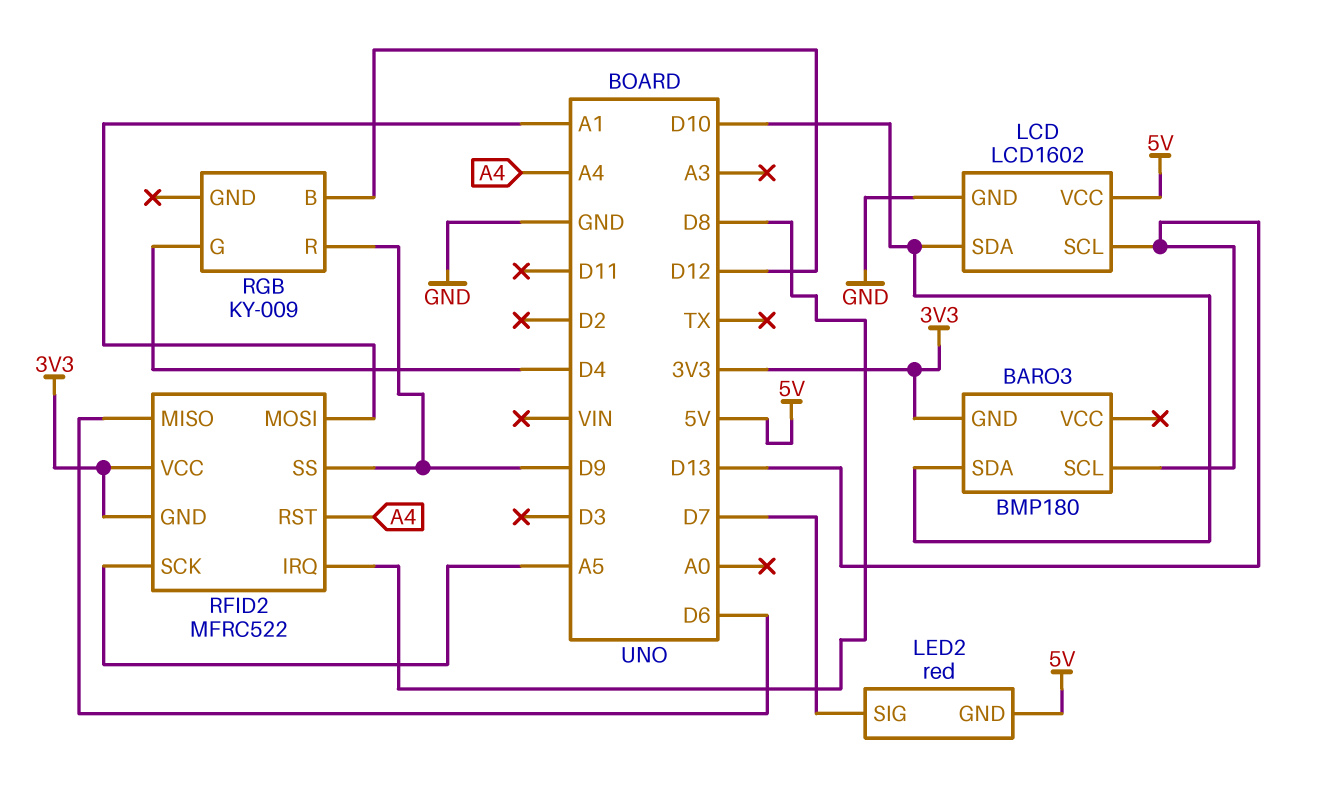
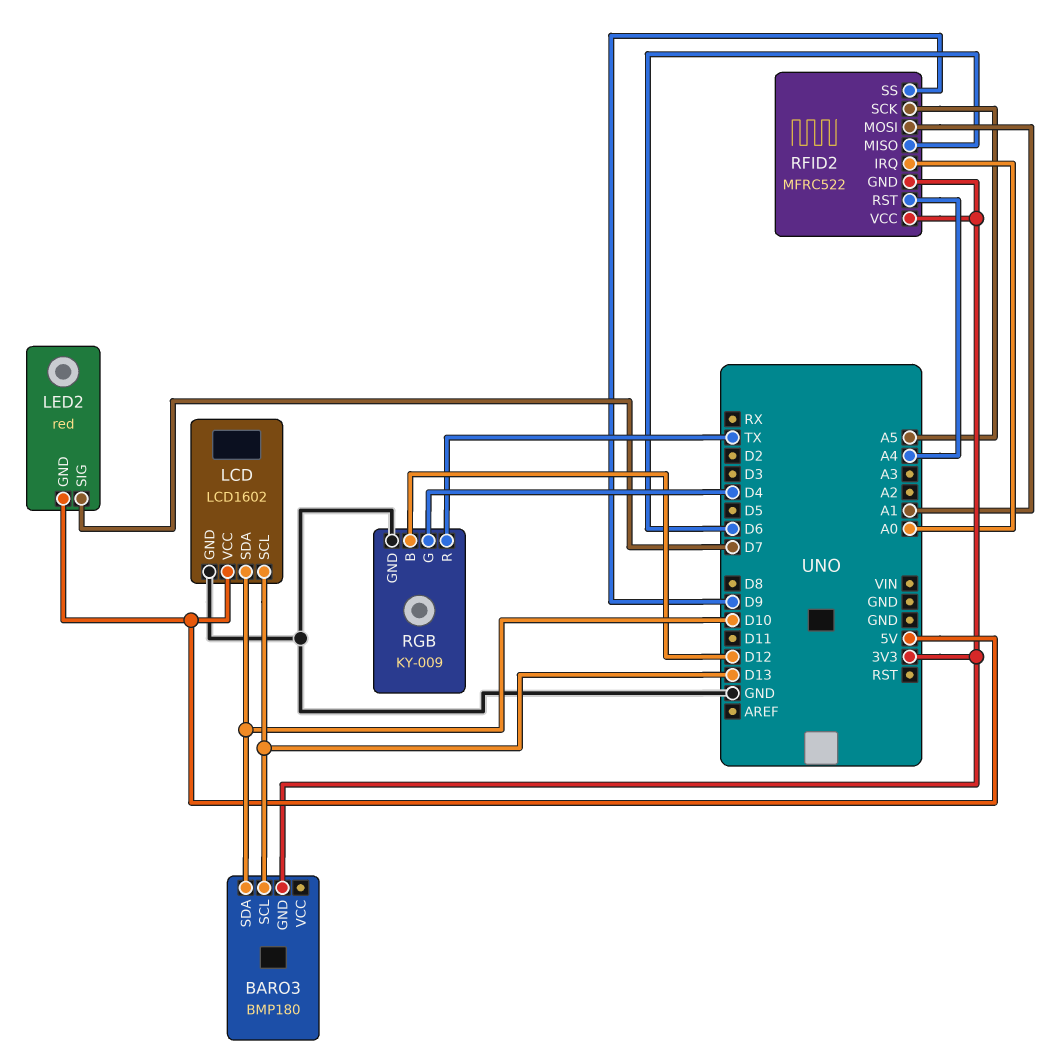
RFID2 pin IRQ: D8 -> A0
RGB pin GND: none -> GND
RGB pin R: D9 -> TX

